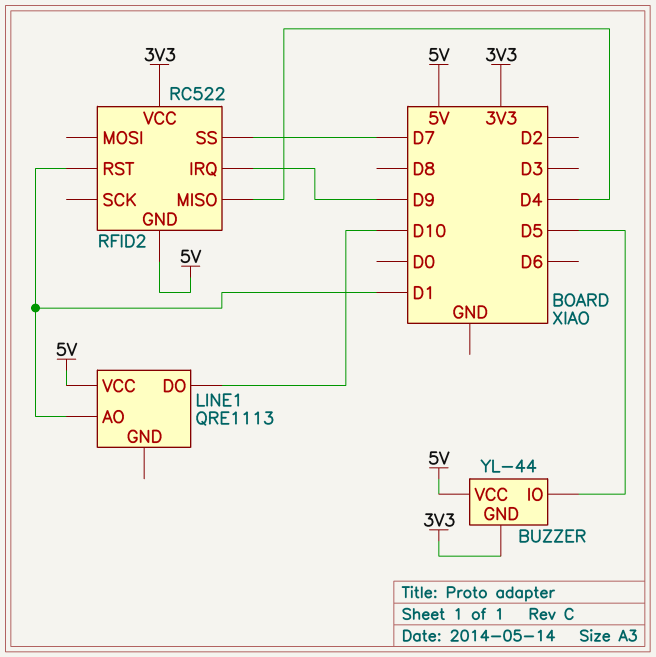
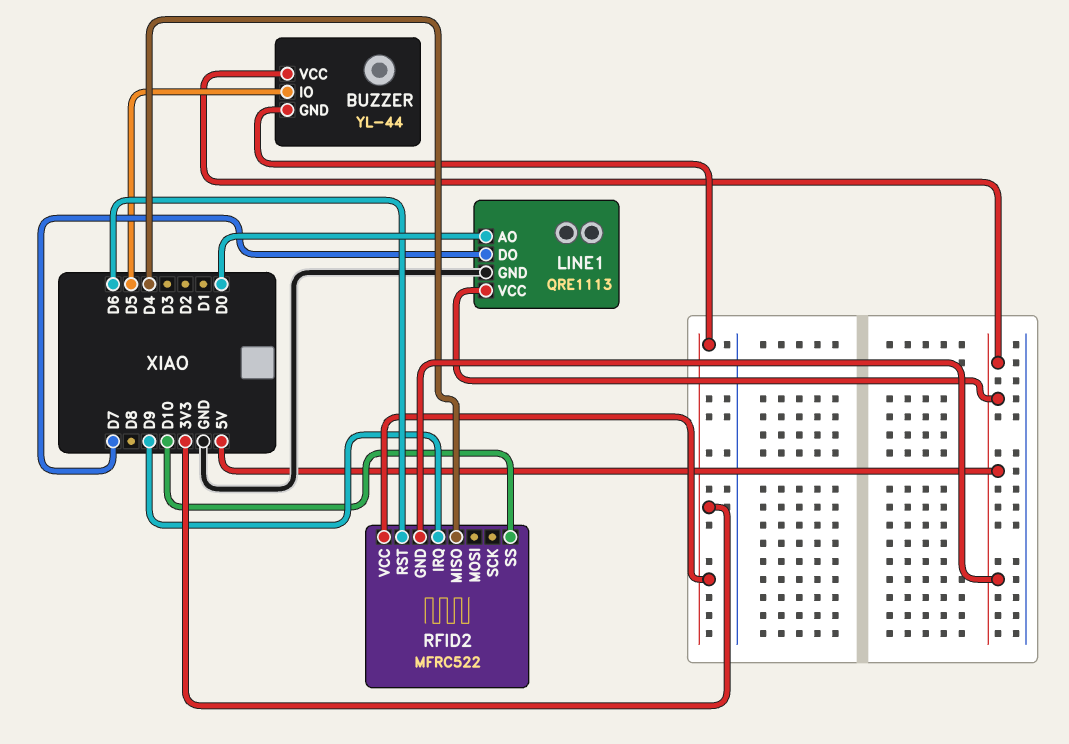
LINE1 pin AO: D1 -> D0
LINE1 pin DO: D10 -> D7
LINE1 pin GND: none -> GND
RFID2: RC522 -> MFRC522
RFID2 pin RST: D1 -> D6
RFID2 pin SS: D7 -> D10

